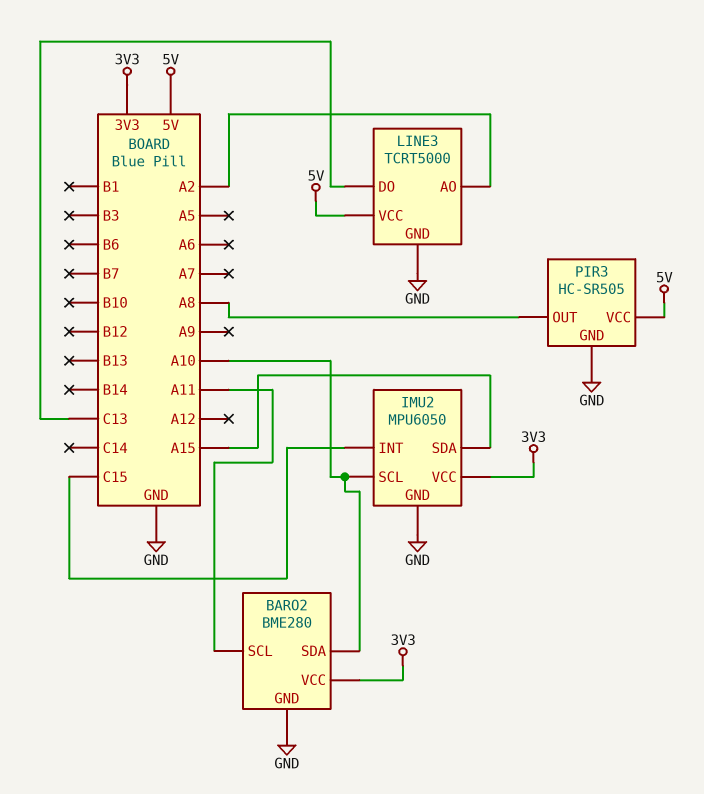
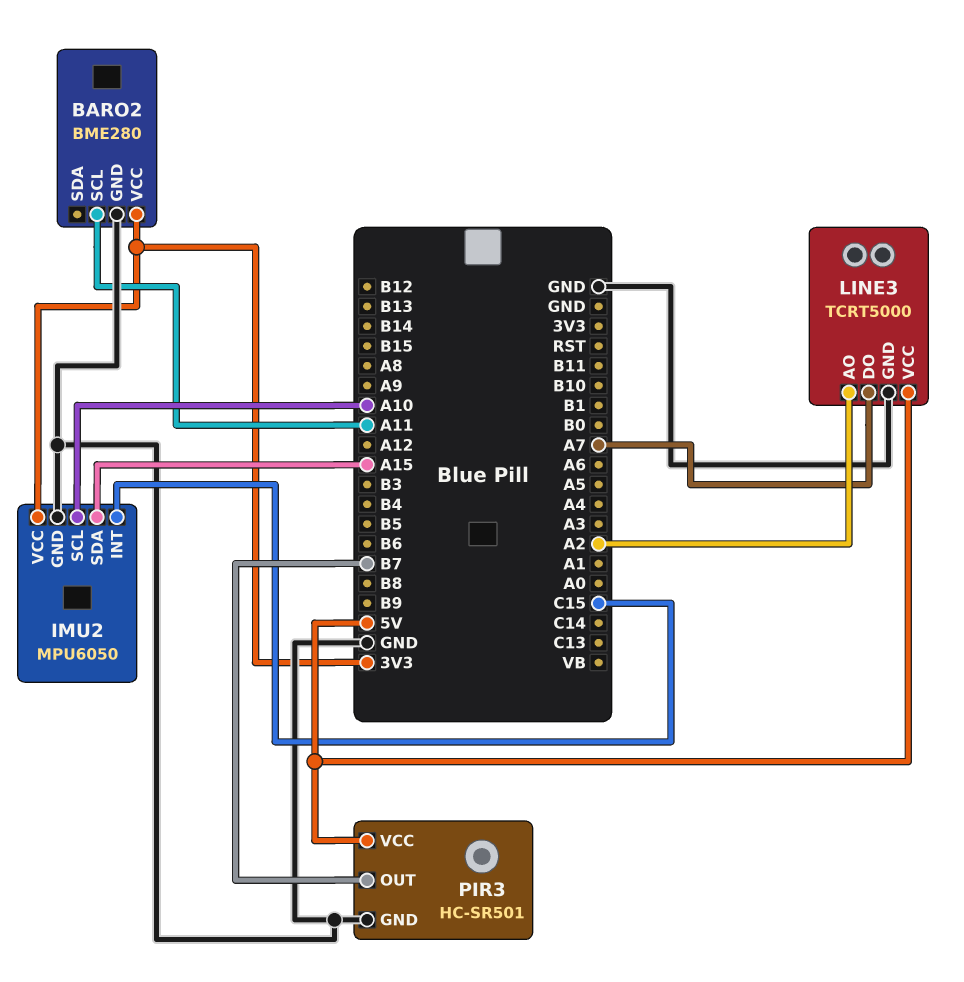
BARO2 pin SDA: A10 -> none
LINE3 pin DO: C13 -> A7
PIR3: HC-SR505 -> HC-SR501
PIR3 pin OUT: A8 -> B7

